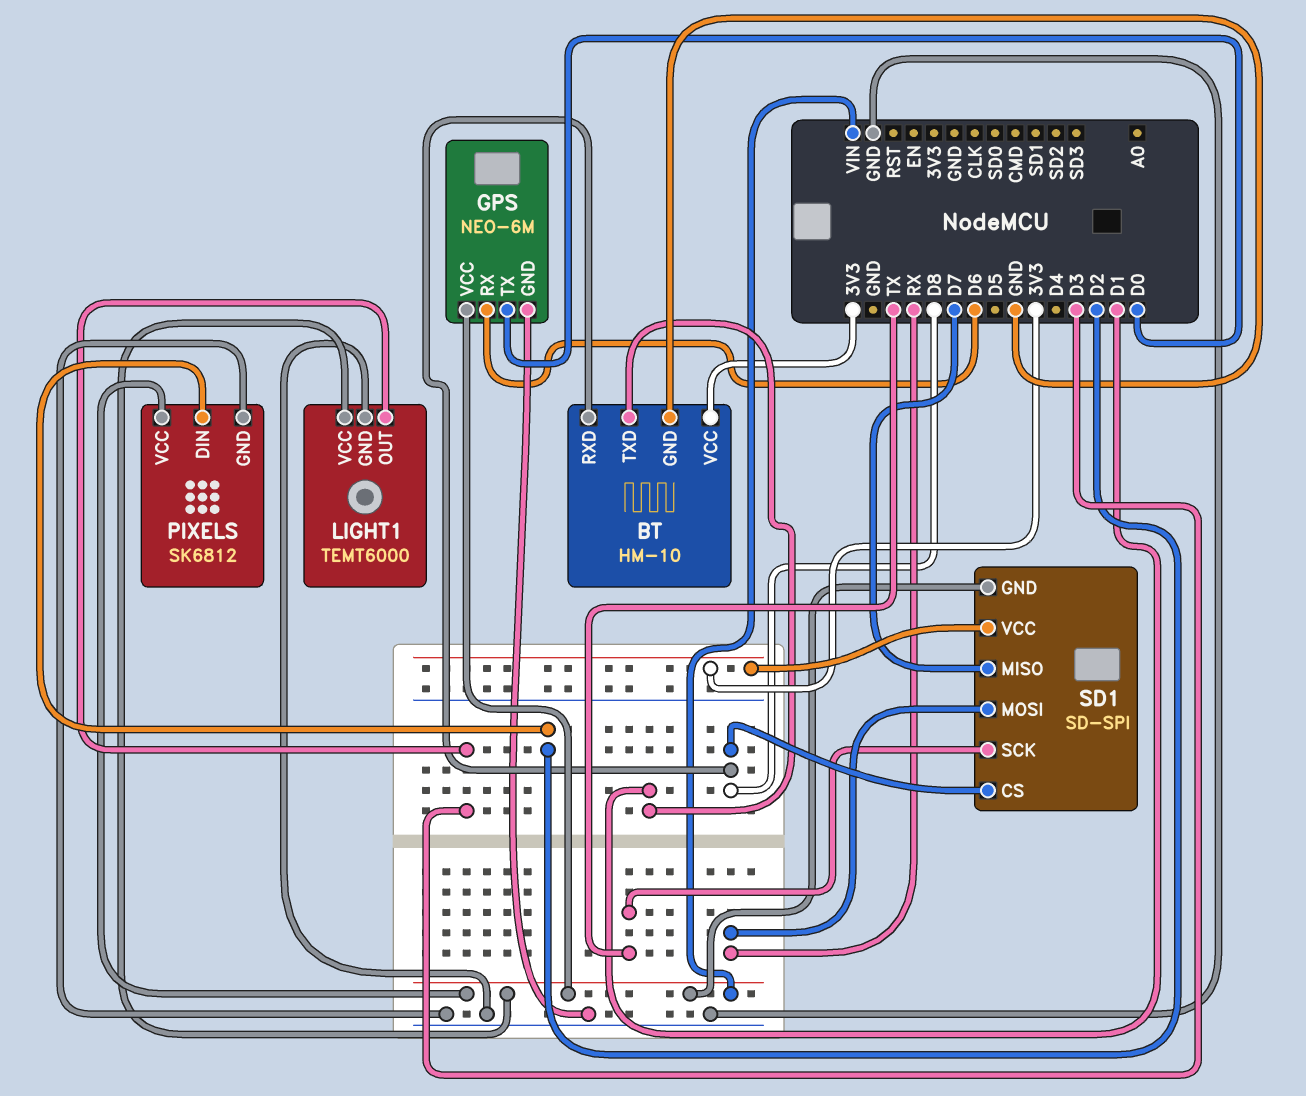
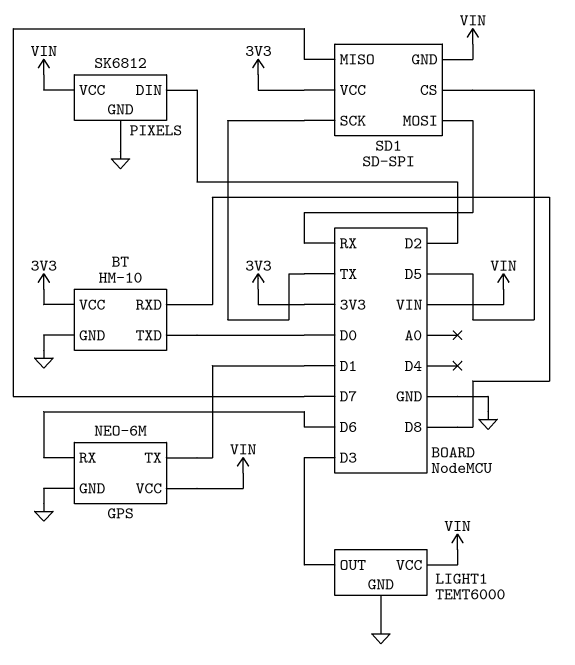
BT pin TXD: D1 -> D0
GPS pin TX: D0 -> D1
SD1 pin CS: D8 -> D5

